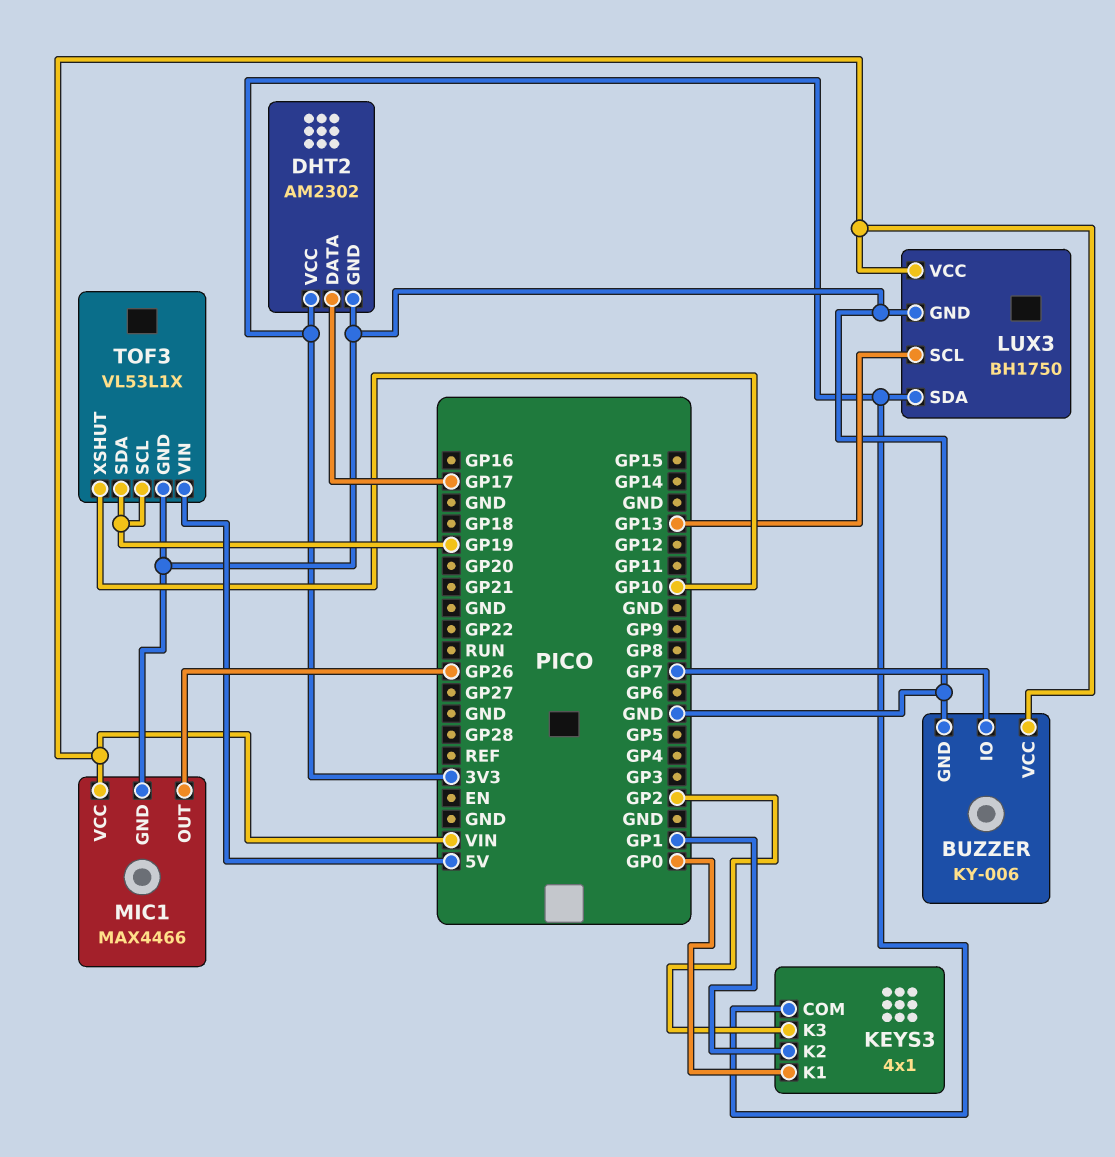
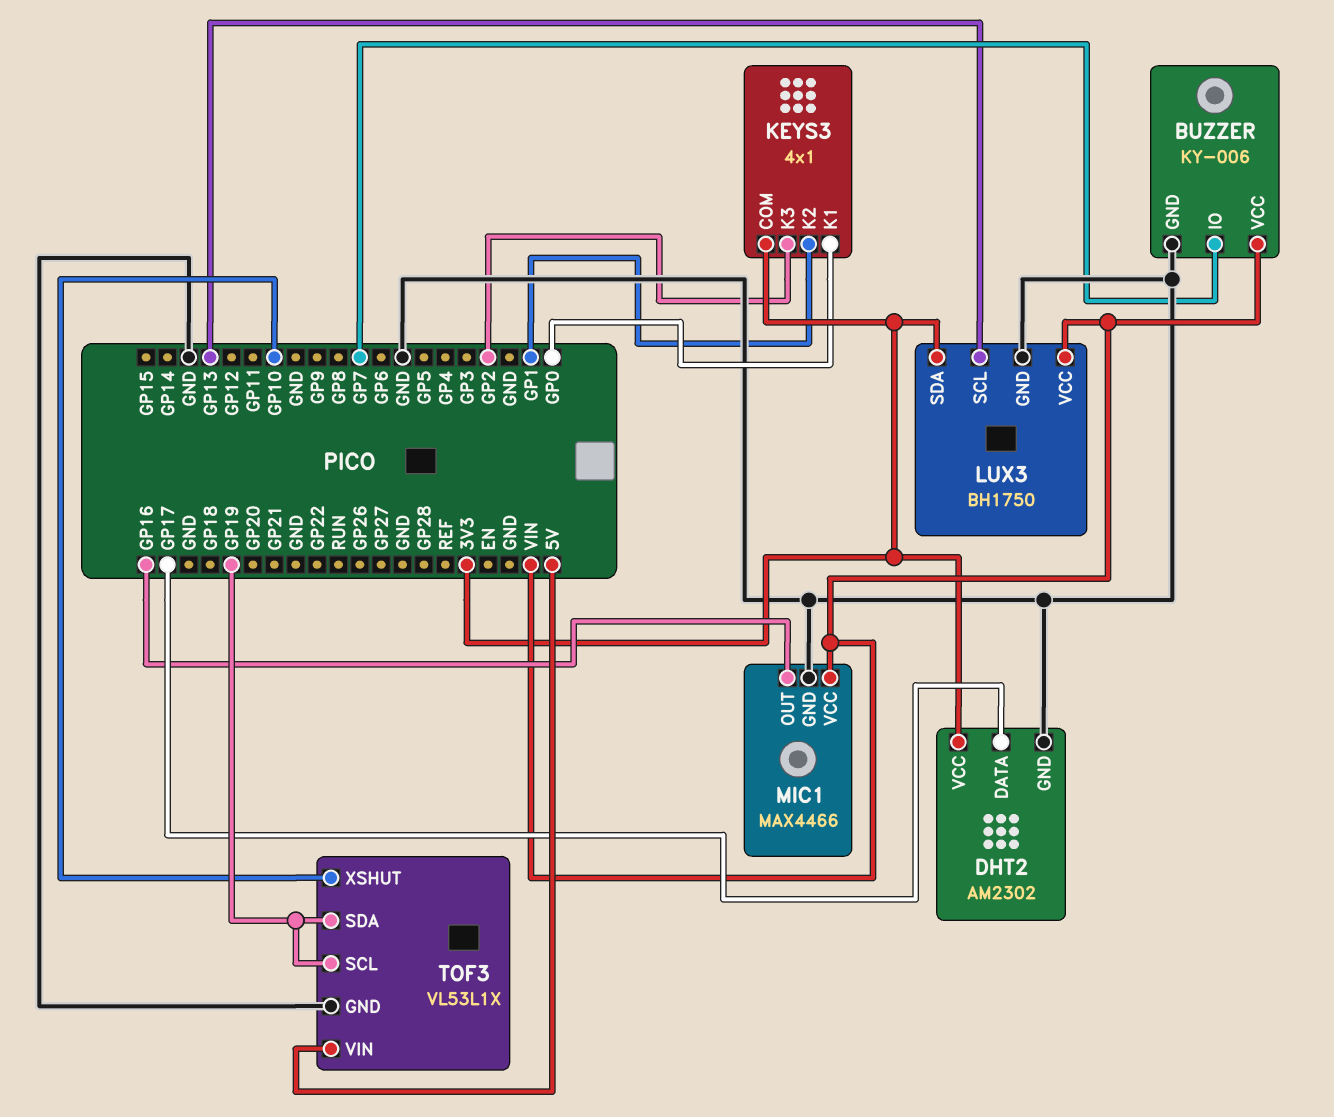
MIC1 pin OUT: GP26 -> GP16

